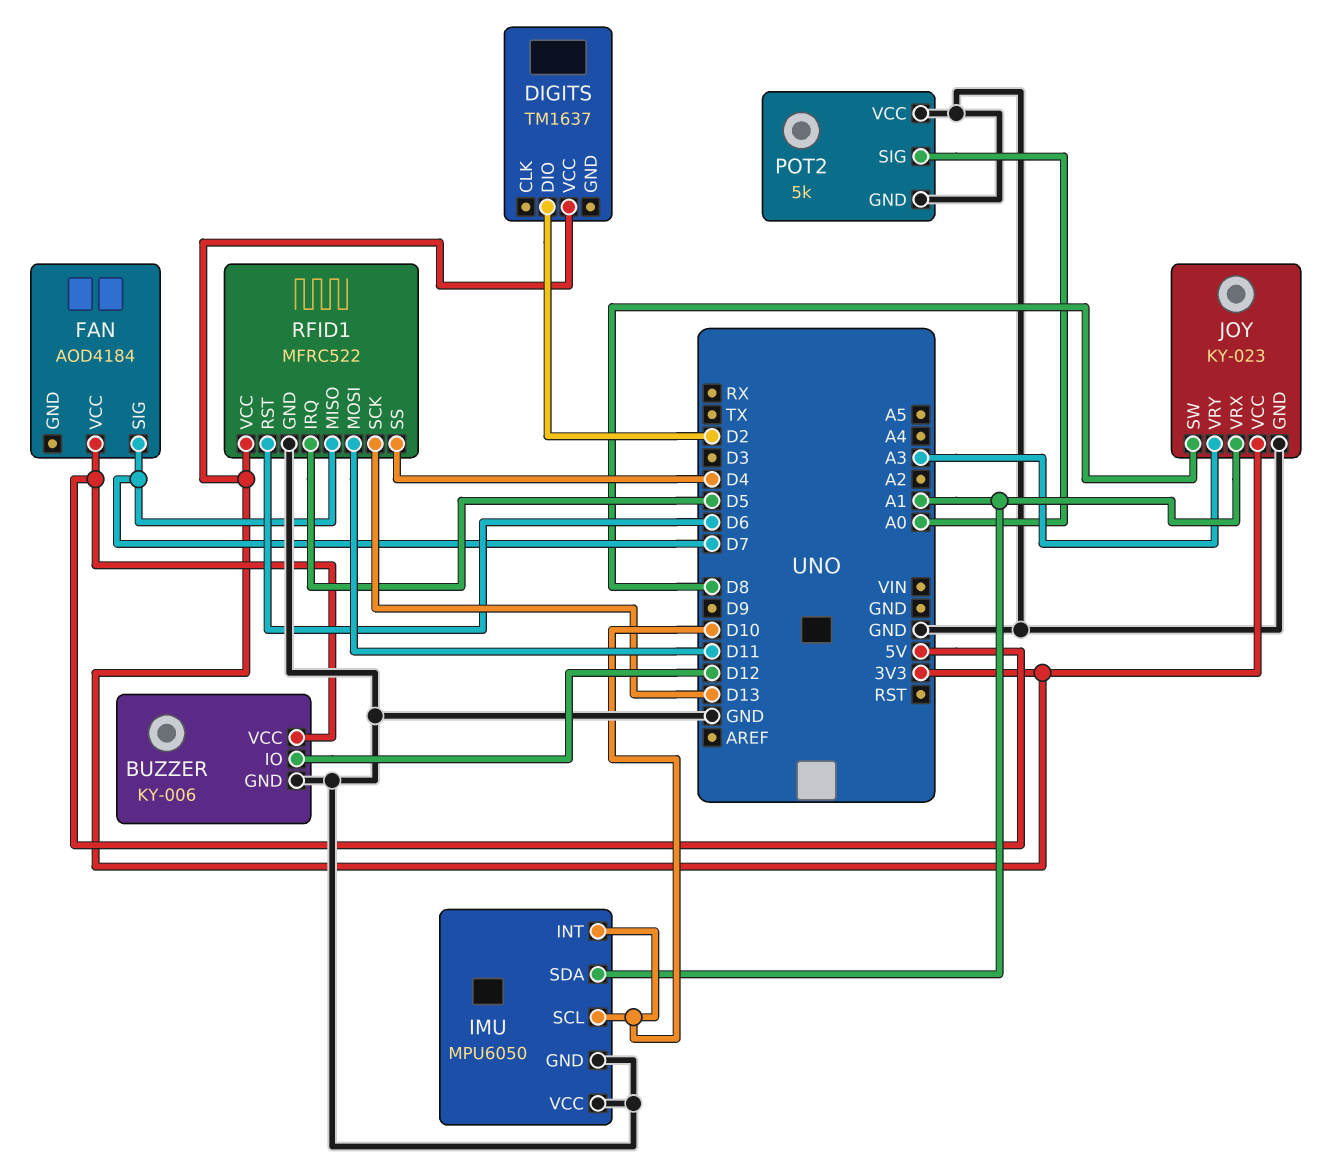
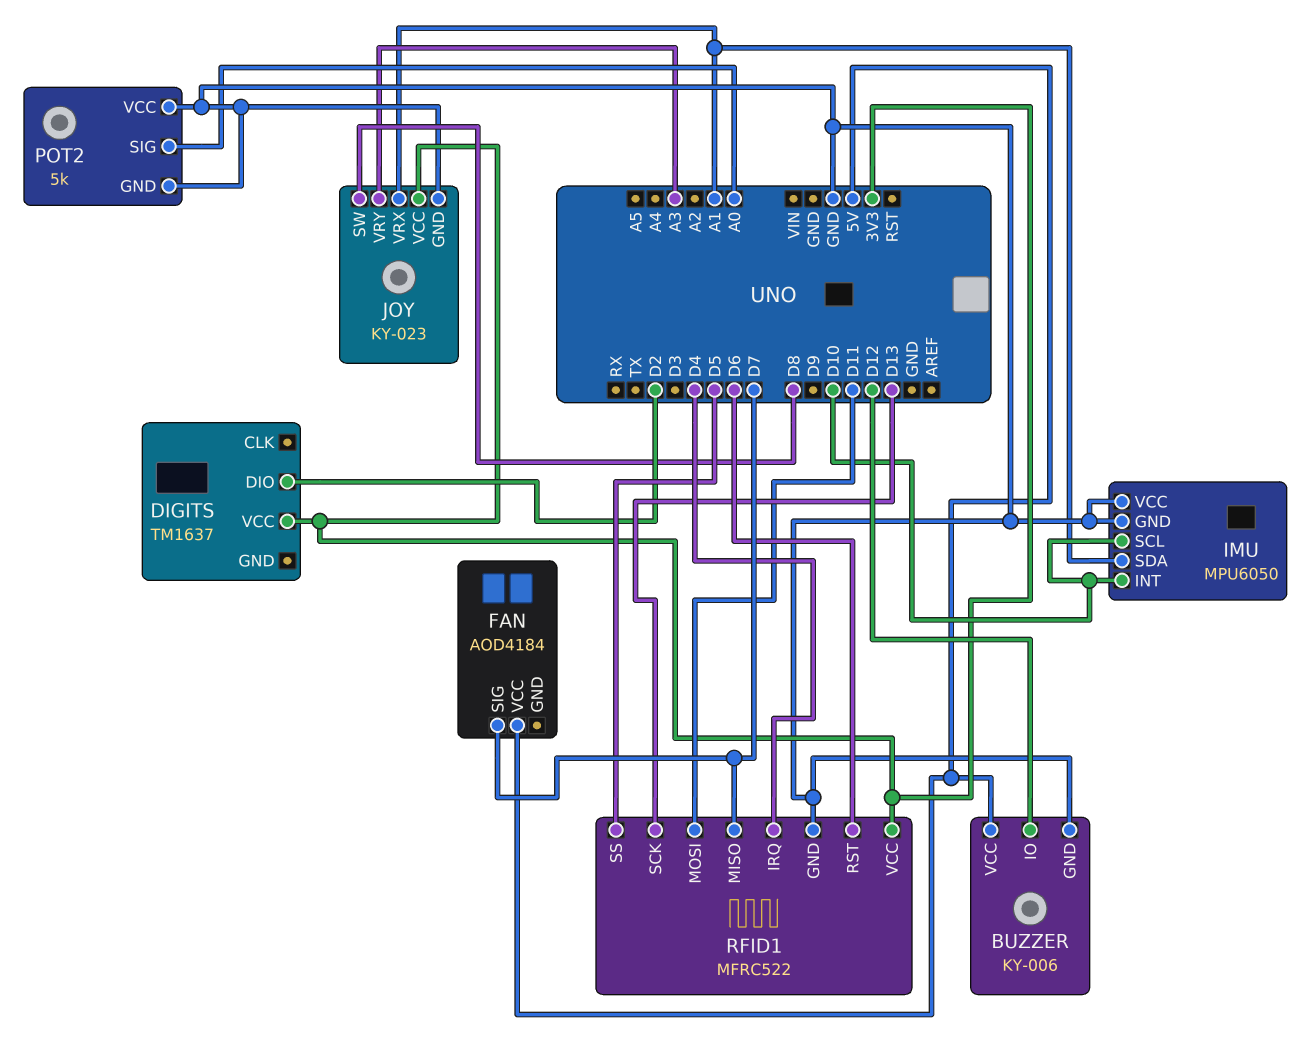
RFID1 pin IRQ: D5 -> D4
RFID1 pin SS: D4 -> D5

